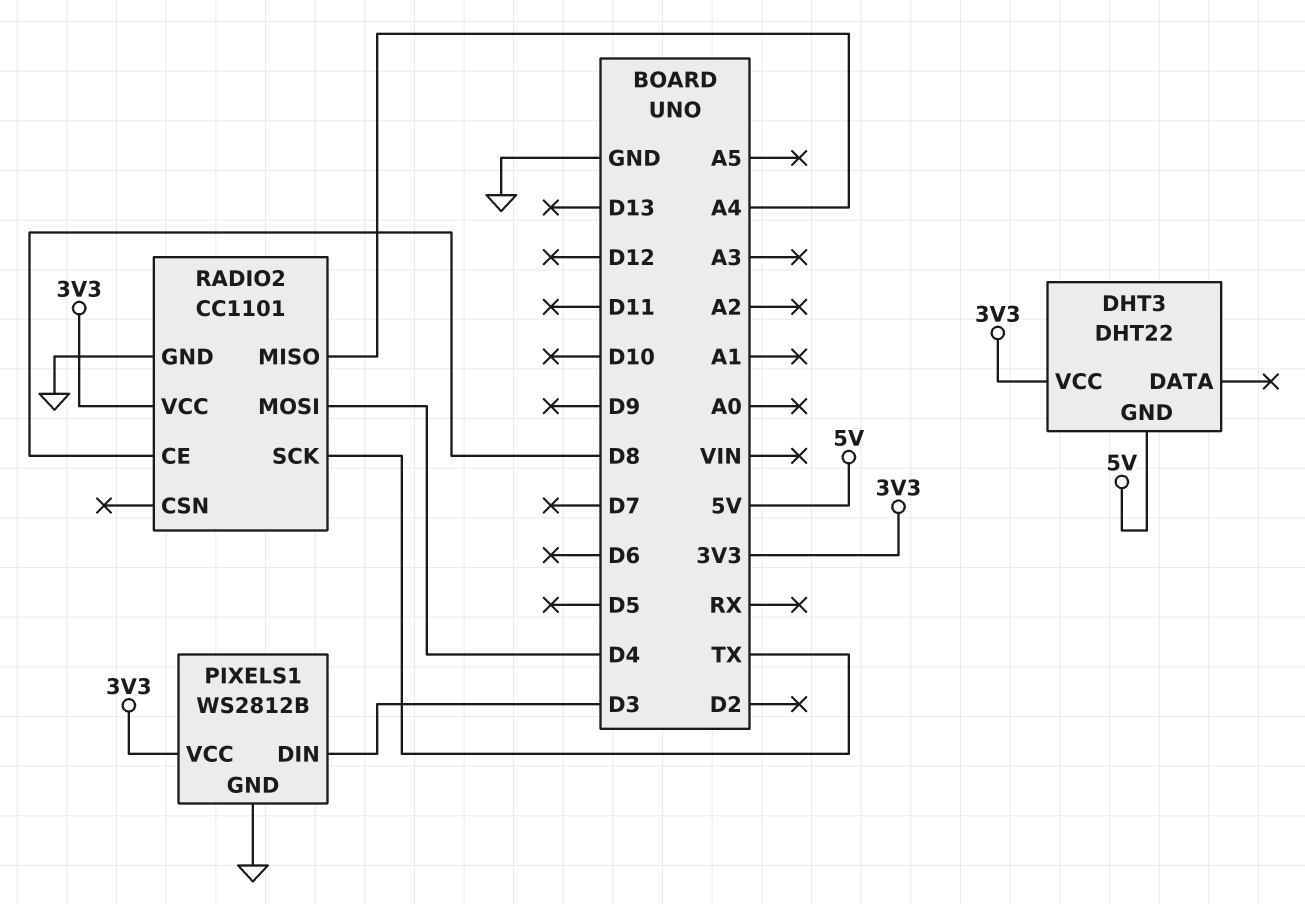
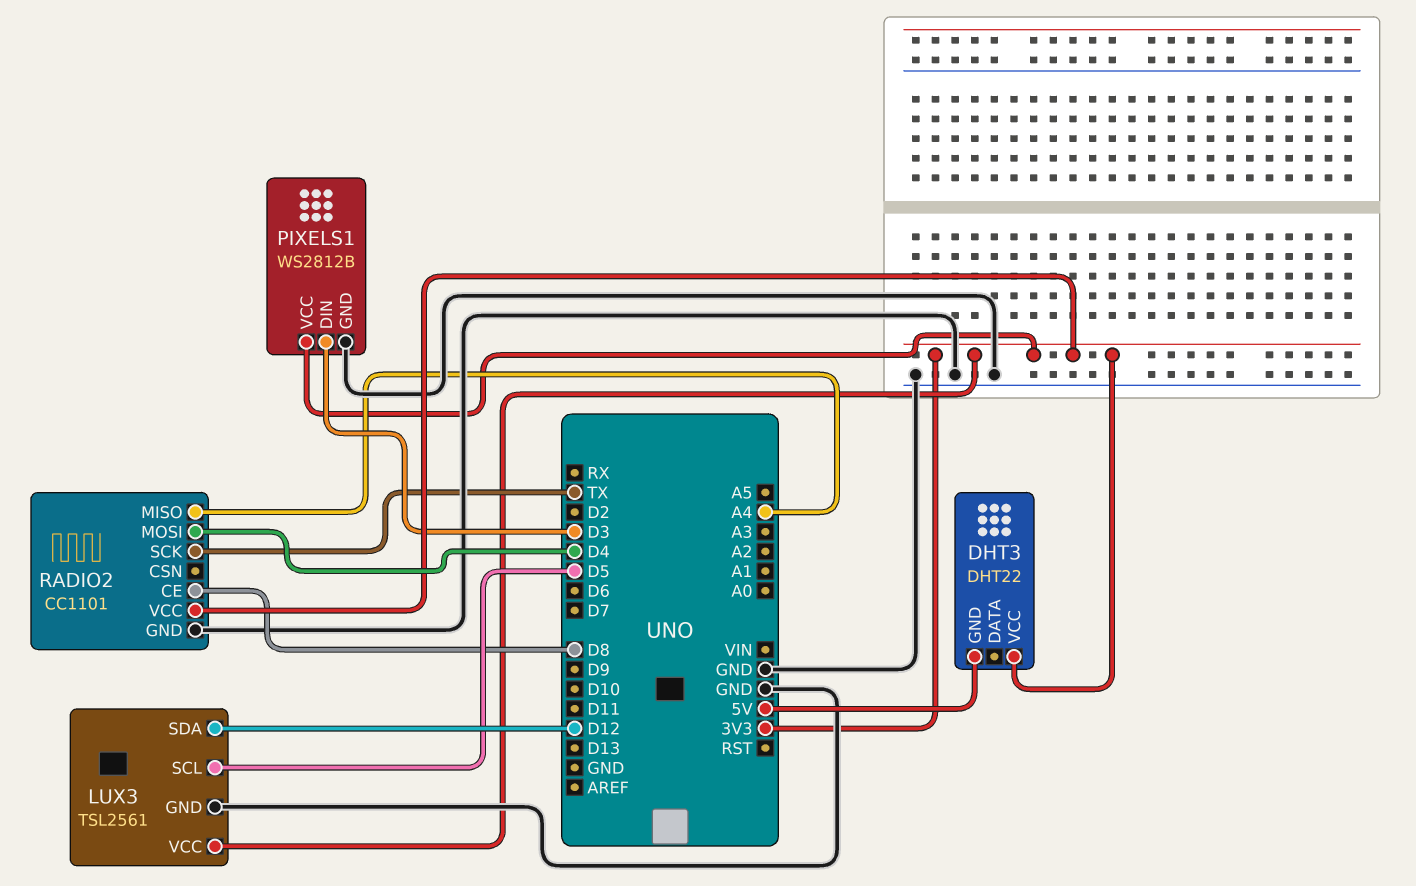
LUX3: none -> TSL2561
LUX3 pin GND: none -> GND
LUX3 pin SCL: none -> D5
LUX3 pin SDA: none -> D12
LUX3 pin VCC: none -> 3V3

